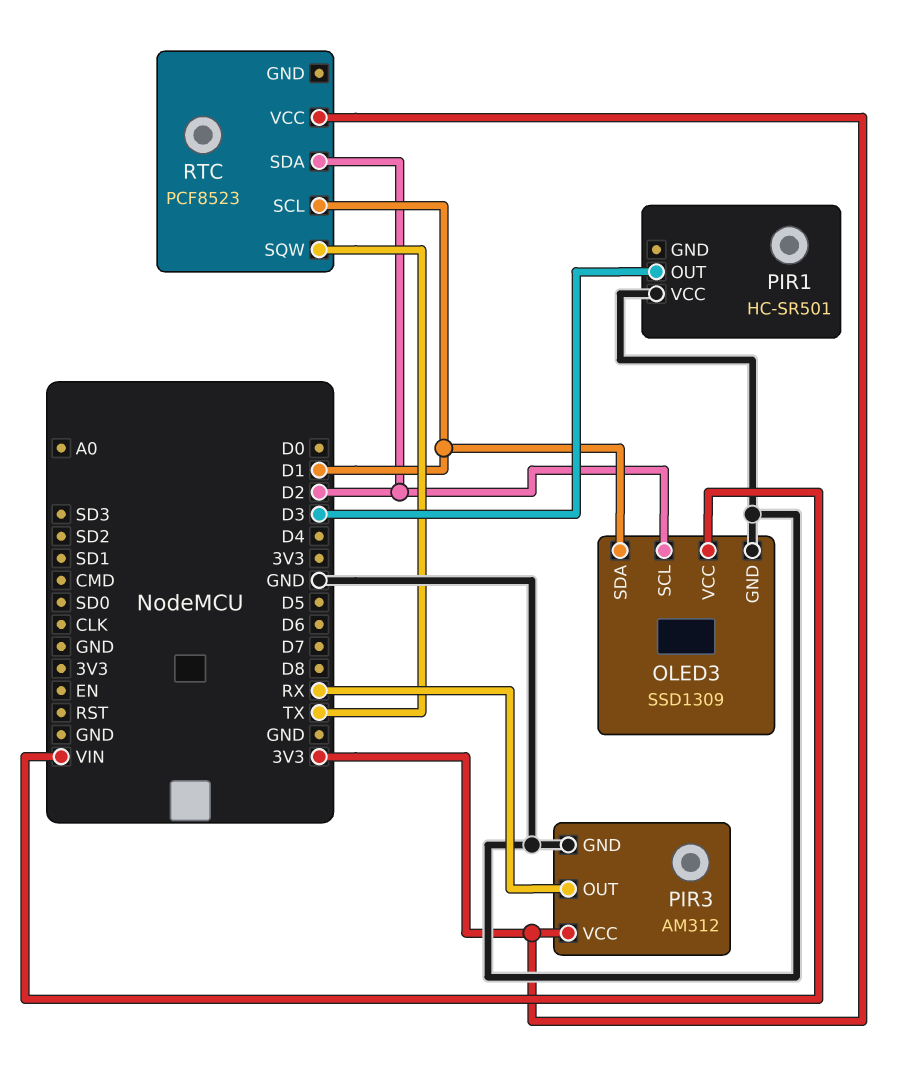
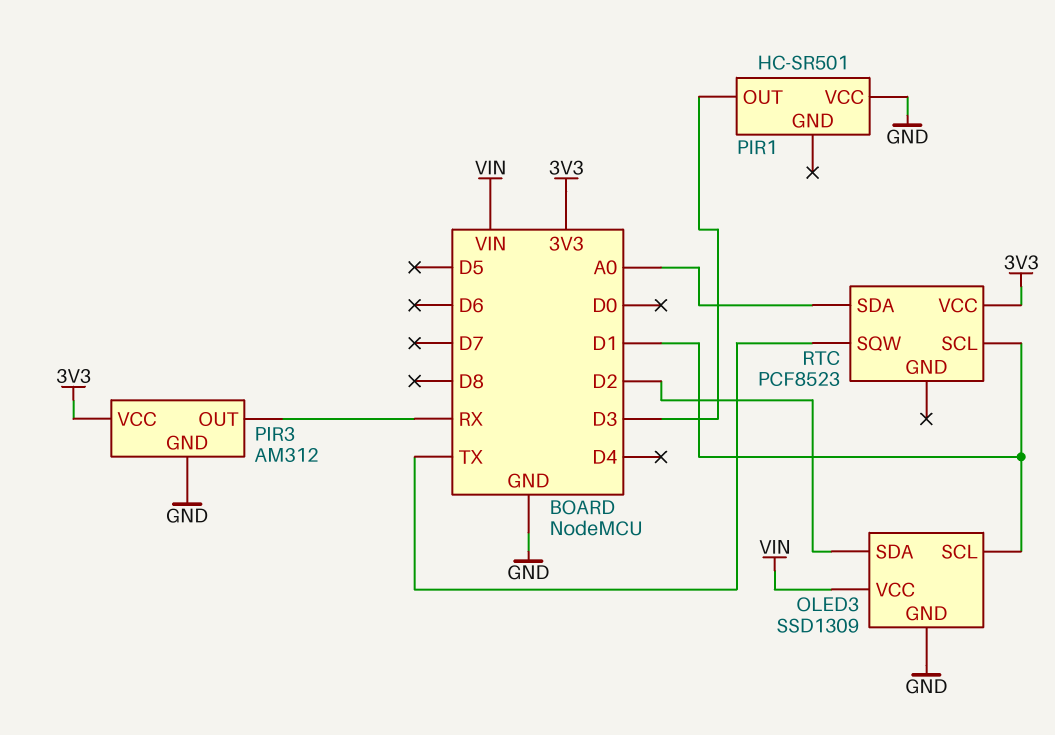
OLED3 pin SCL: D2 -> D1
OLED3 pin SDA: D1 -> D2
RTC pin SDA: D2 -> A0

